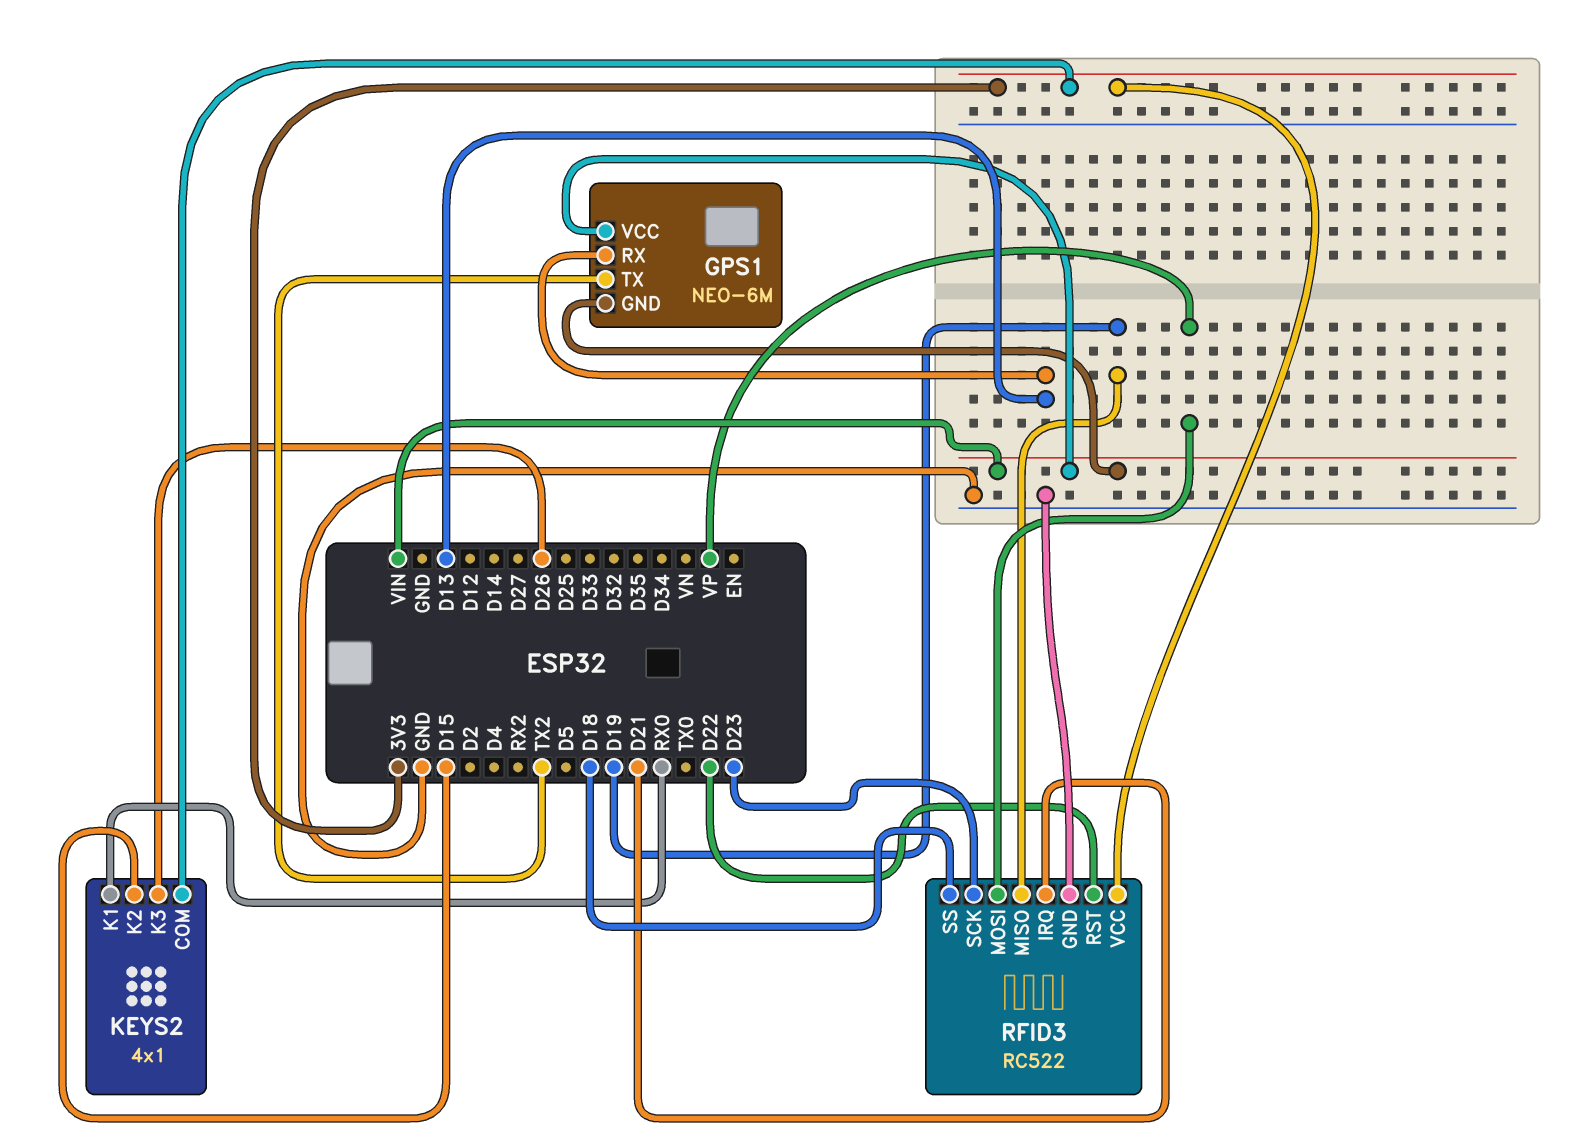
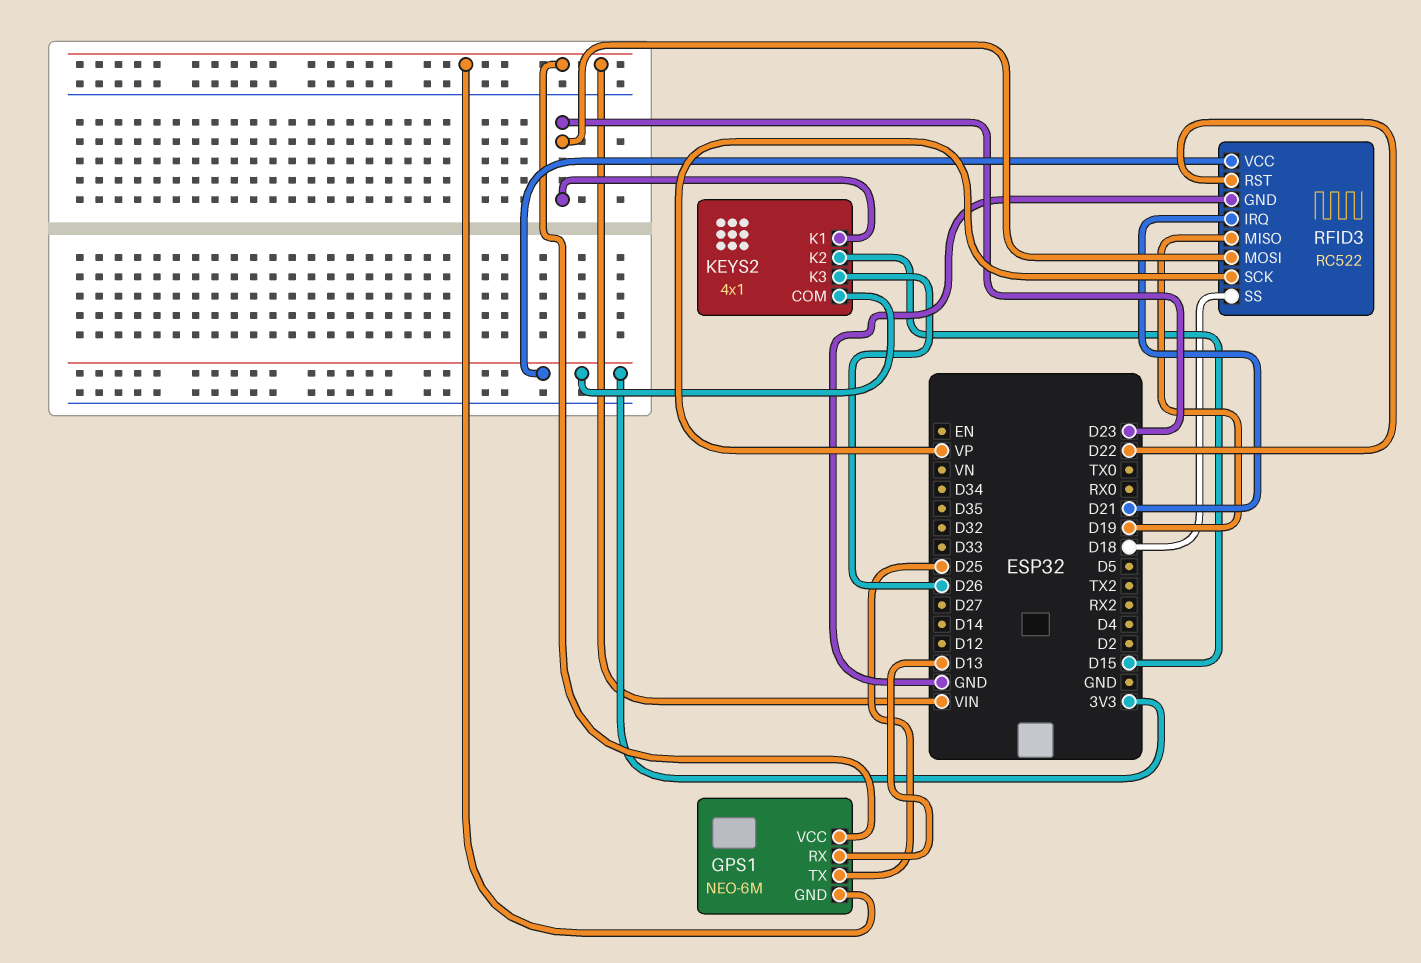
GPS1 pin TX: TX2 -> D25
KEYS2 pin K1: RX0 -> D23
RFID3 pin MOSI: VP -> D23
RFID3 pin SCK: D23 -> VP

